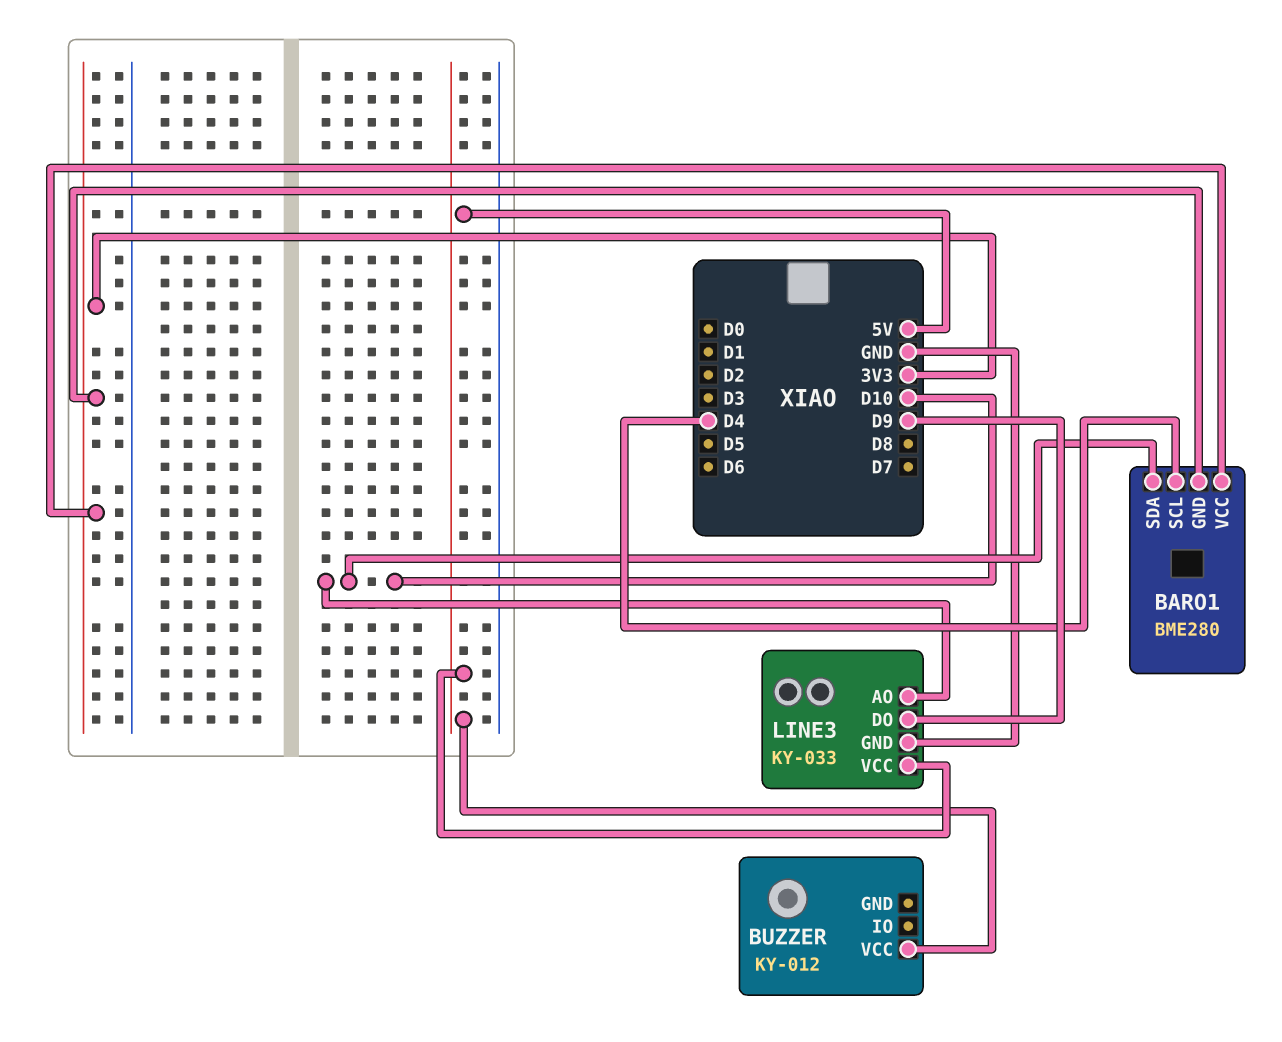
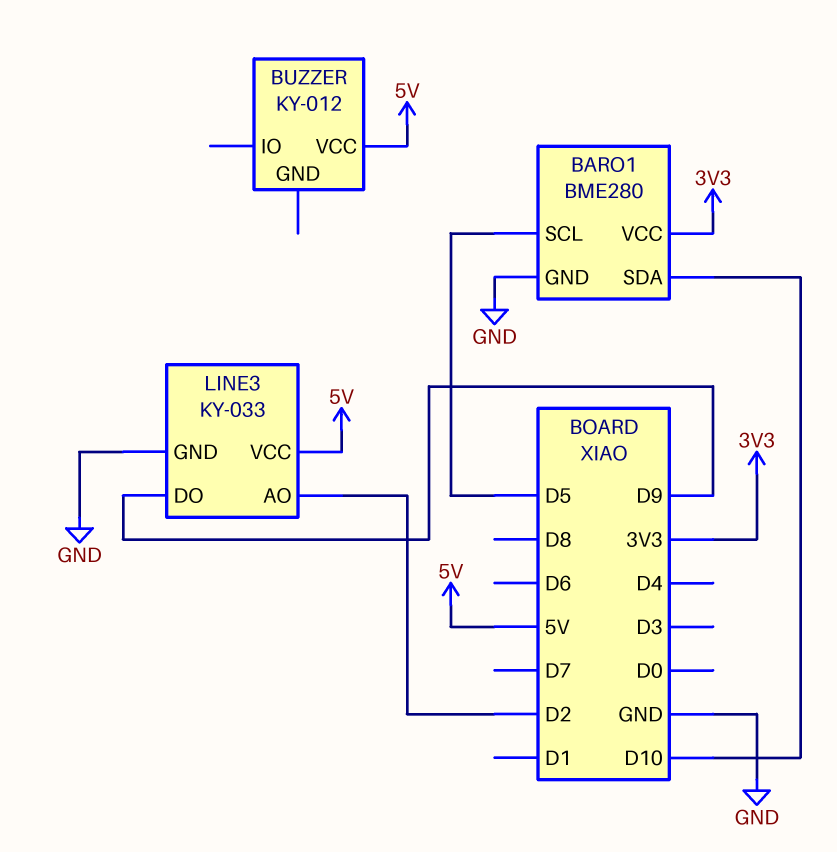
BARO1 pin GND: 3V3 -> GND
BARO1 pin SCL: D4 -> D5
LINE3 pin AO: D10 -> D2

